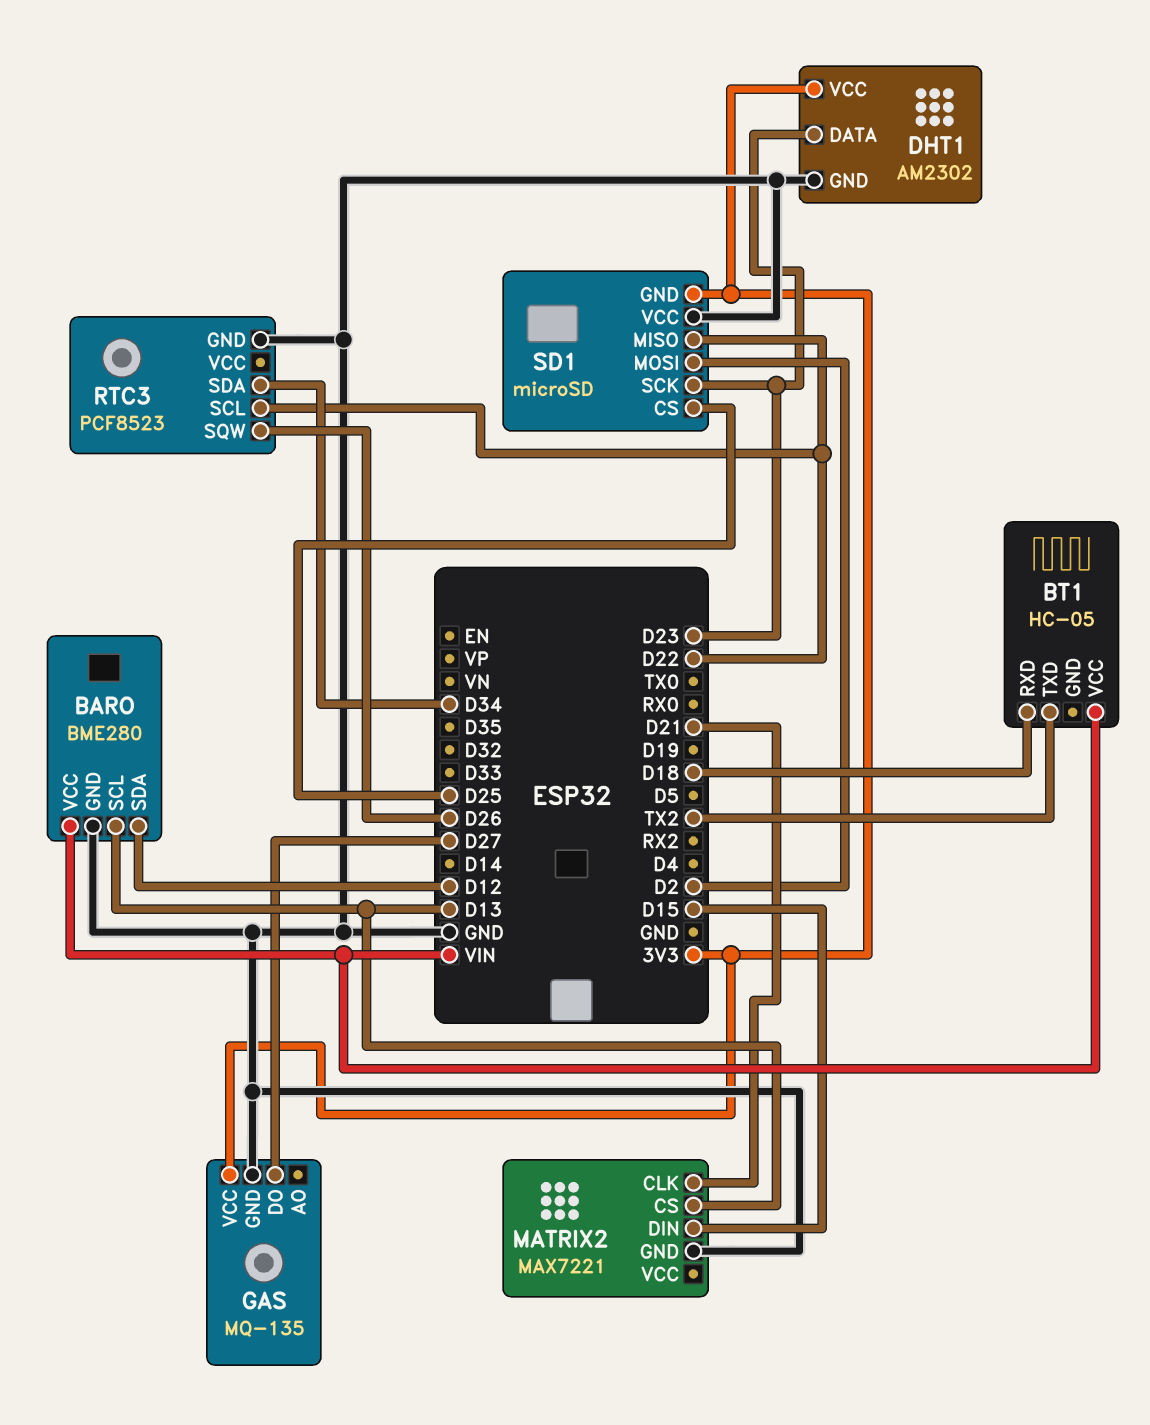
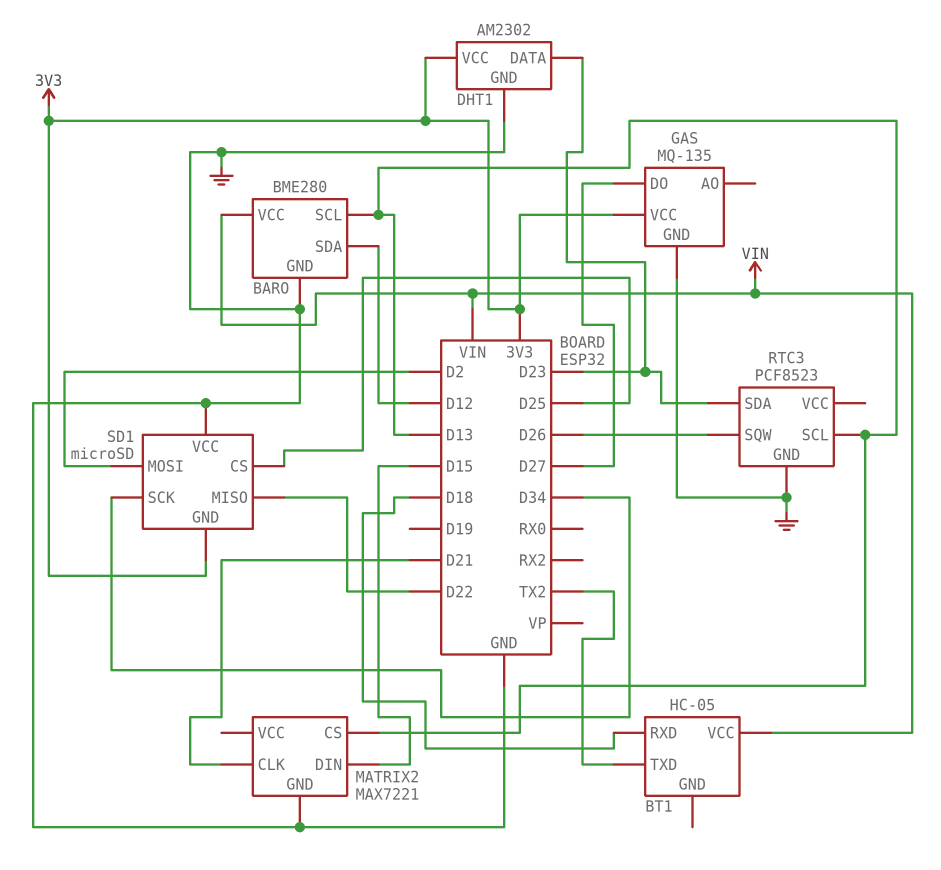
RTC3 pin SCL: D22 -> D13
RTC3 pin SDA: D34 -> D23
SD1 pin SCK: D23 -> D34

